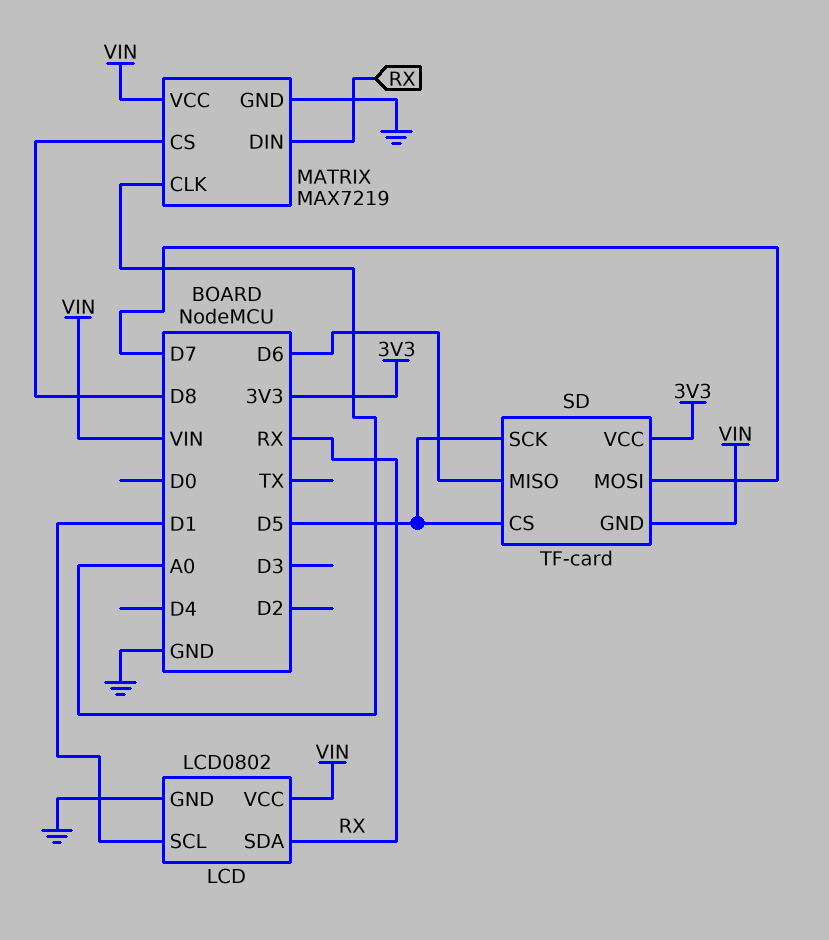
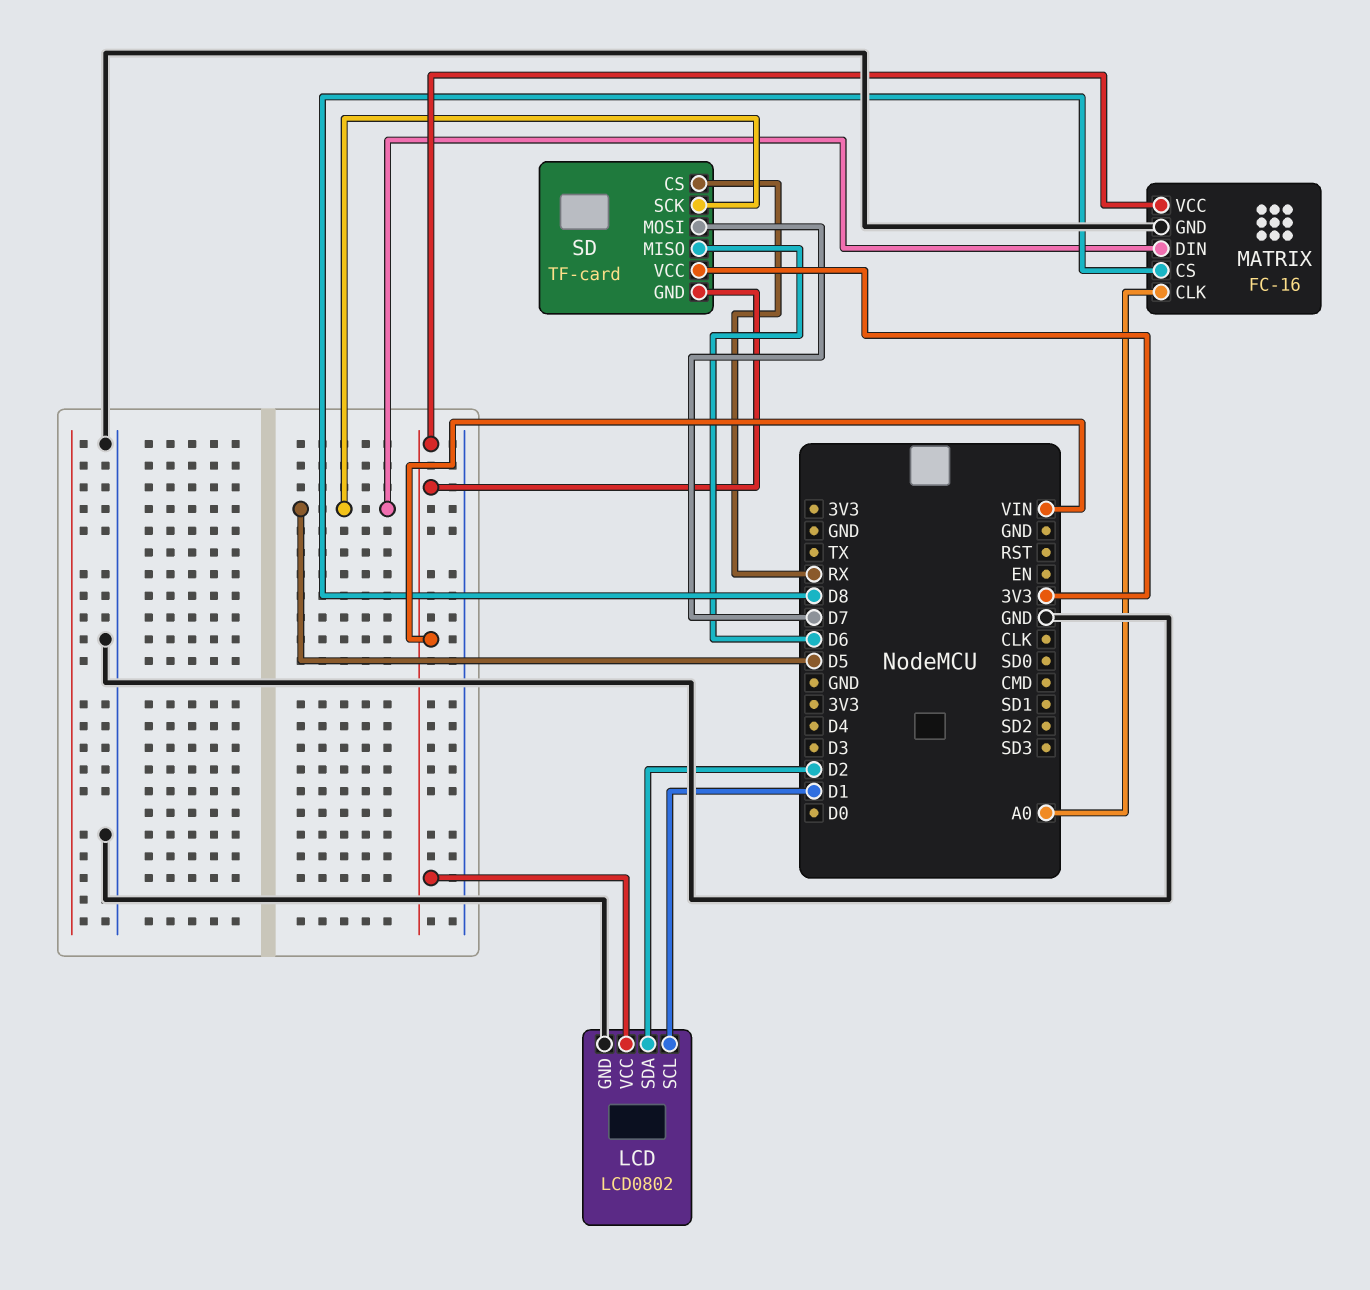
LCD pin SDA: RX -> D2
MATRIX: MAX7219 -> FC-16
MATRIX pin DIN: RX -> D5
SD pin CS: D5 -> RX

